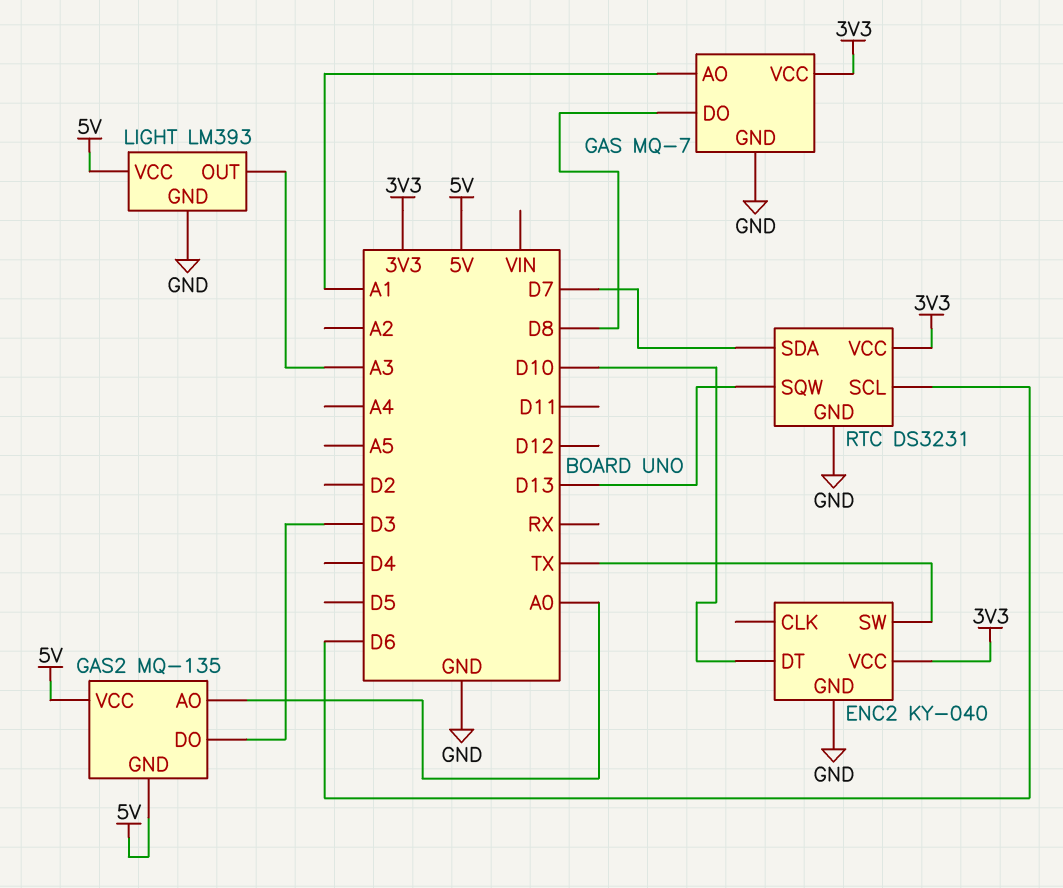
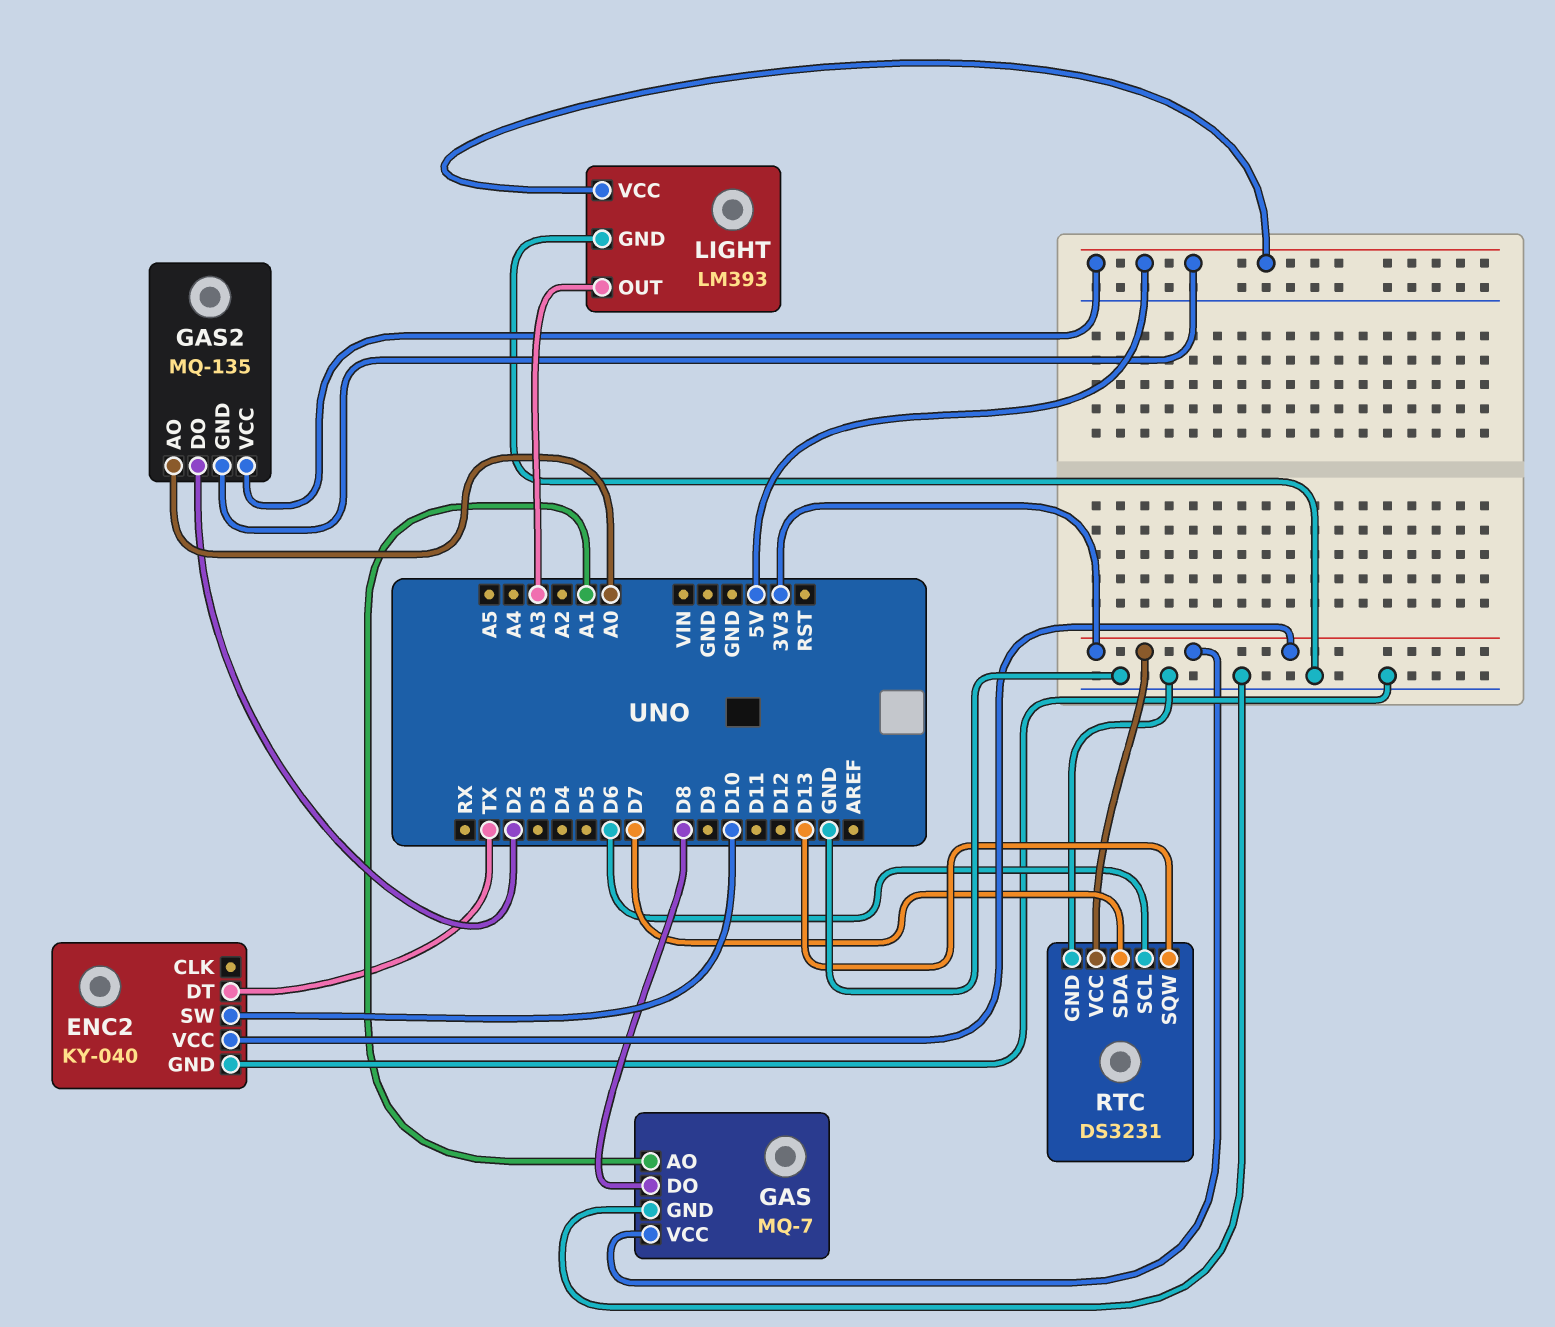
ENC2 pin DT: D10 -> TX
ENC2 pin SW: TX -> D10
GAS2 pin DO: D3 -> D2

